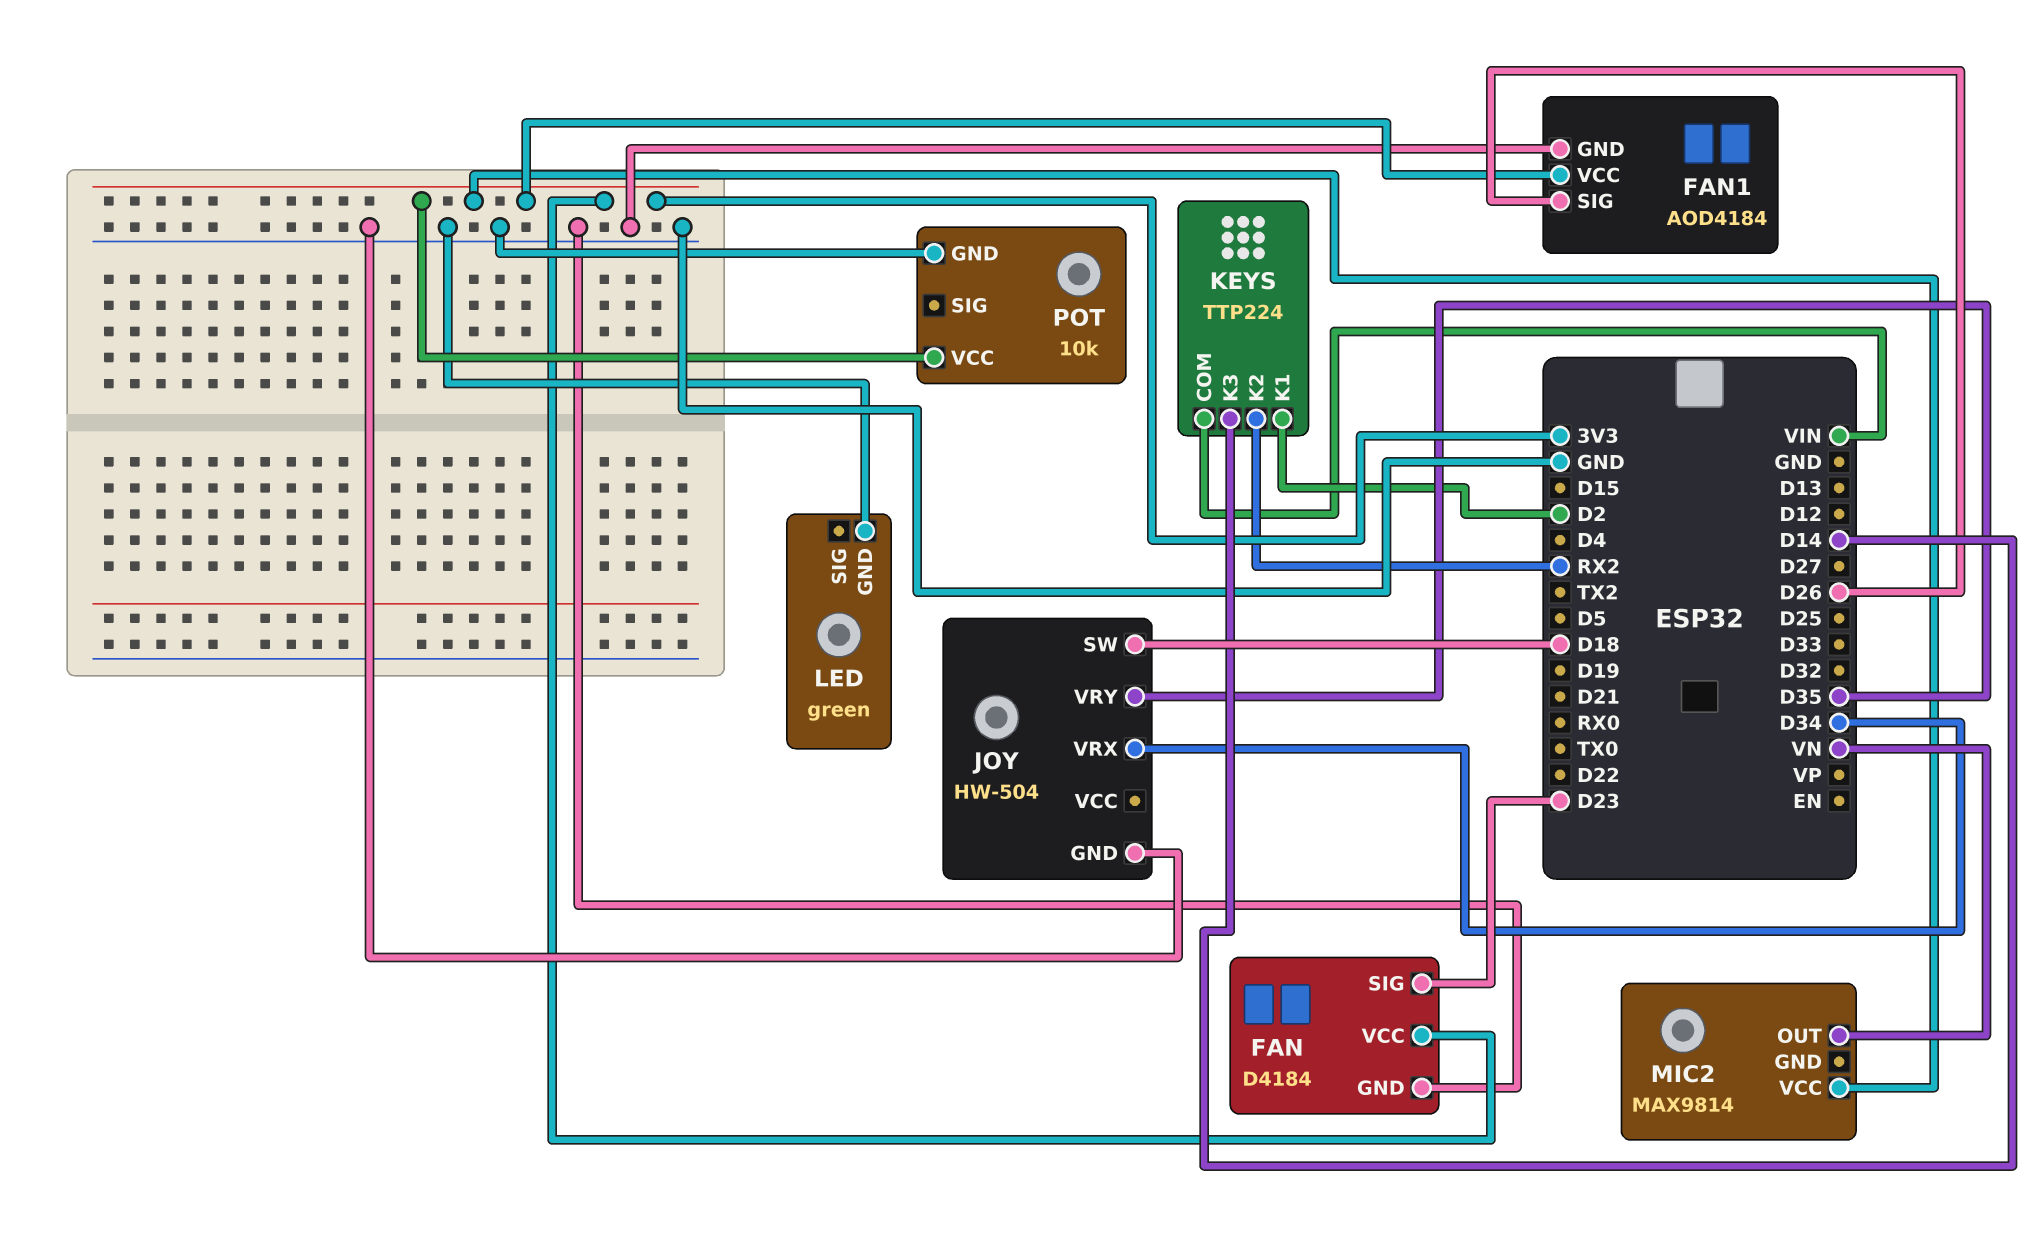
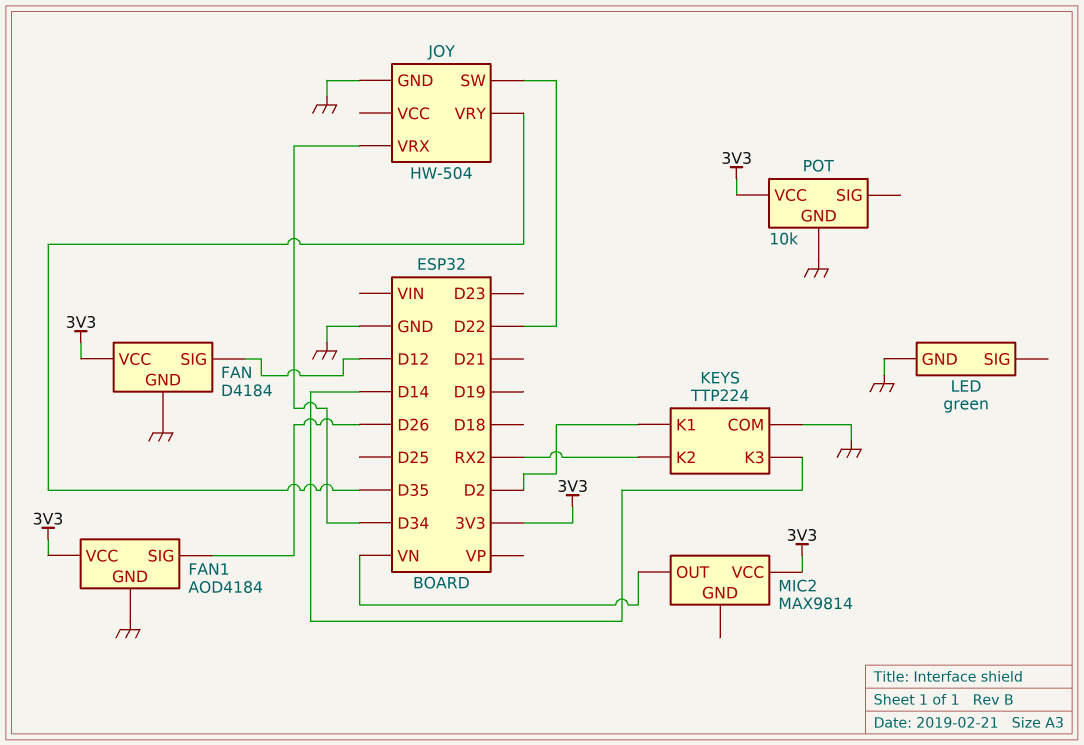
FAN pin SIG: D23 -> D12
JOY pin SW: D18 -> D22
KEYS pin COM: VIN -> GND

